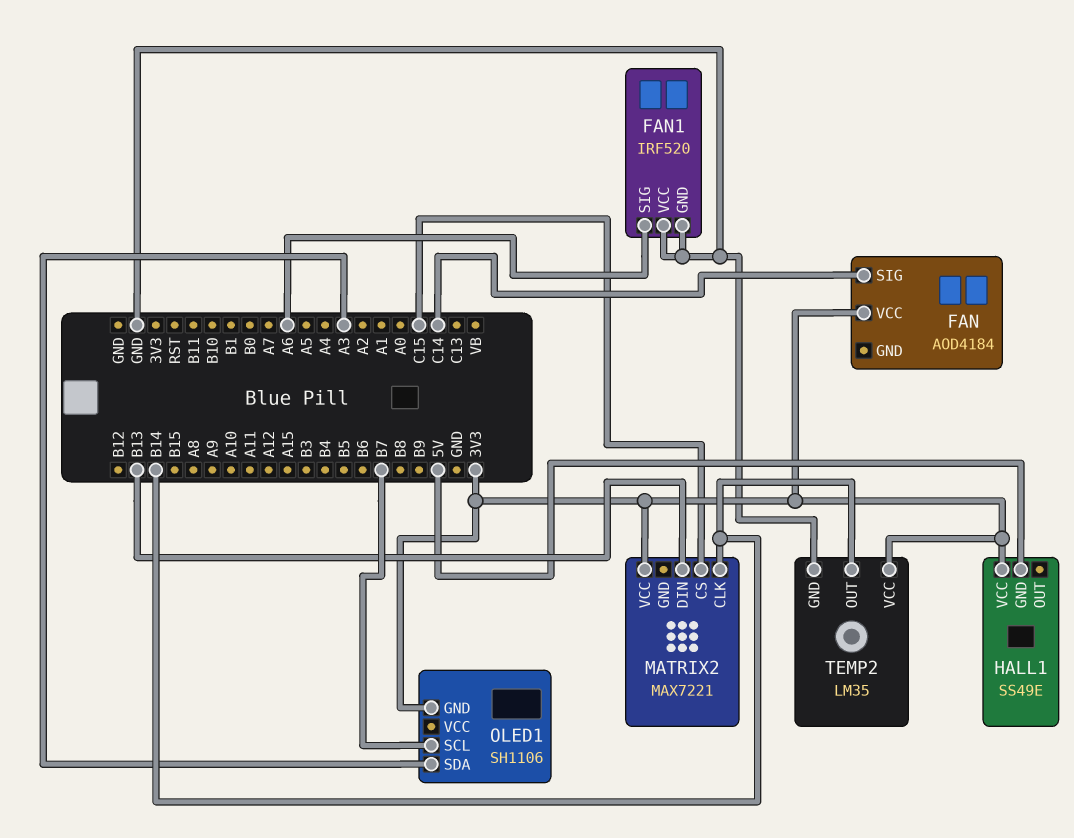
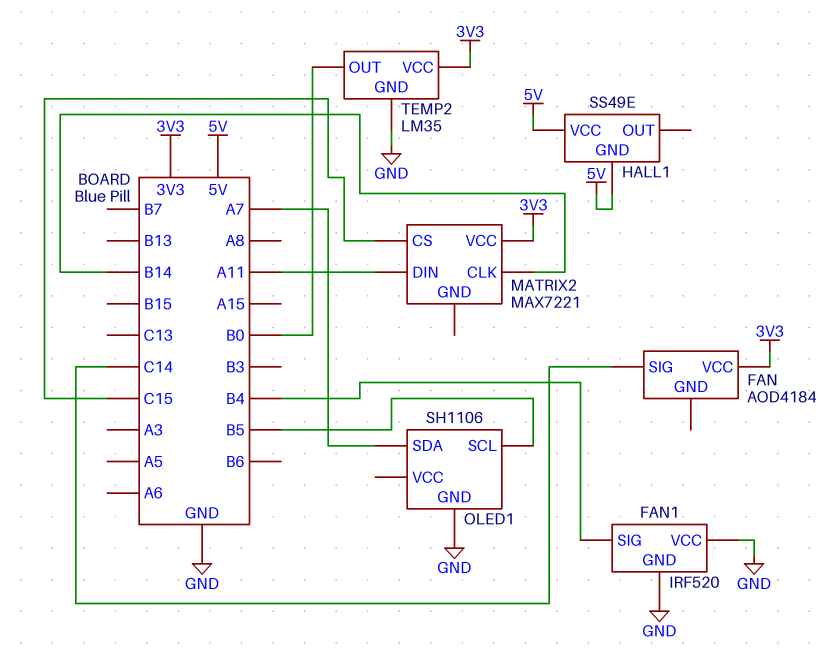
FAN1 pin SIG: A6 -> B4
HALL1 pin VCC: 3V3 -> 5V
MATRIX2 pin DIN: B13 -> A11
OLED1 pin GND: 3V3 -> GND
OLED1 pin SCL: B7 -> B5
OLED1 pin SDA: A3 -> A7
TEMP2 pin OUT: B14 -> B0

